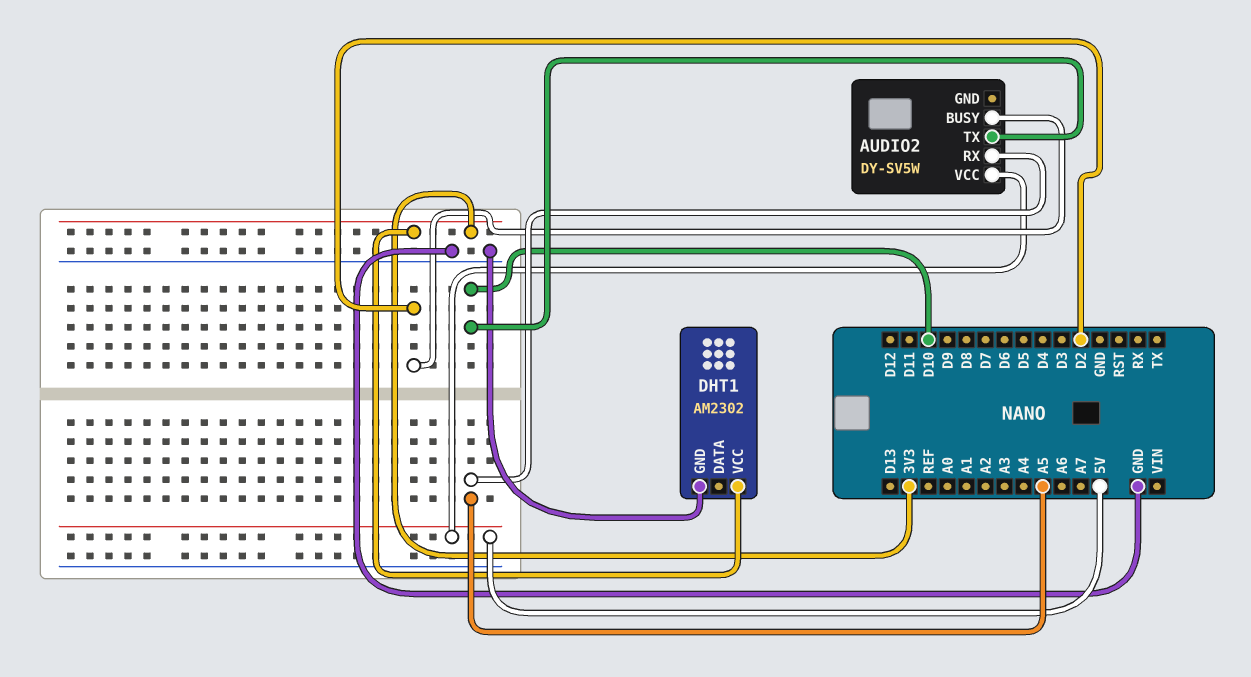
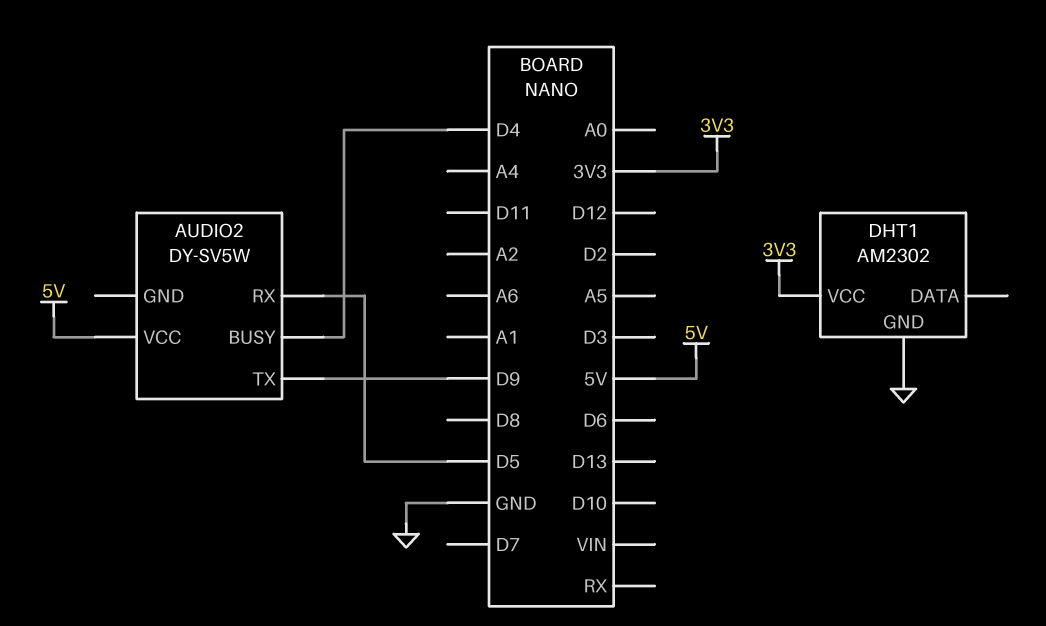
AUDIO2 pin BUSY: D2 -> D4
AUDIO2 pin RX: A5 -> D5
AUDIO2 pin TX: D10 -> D9

